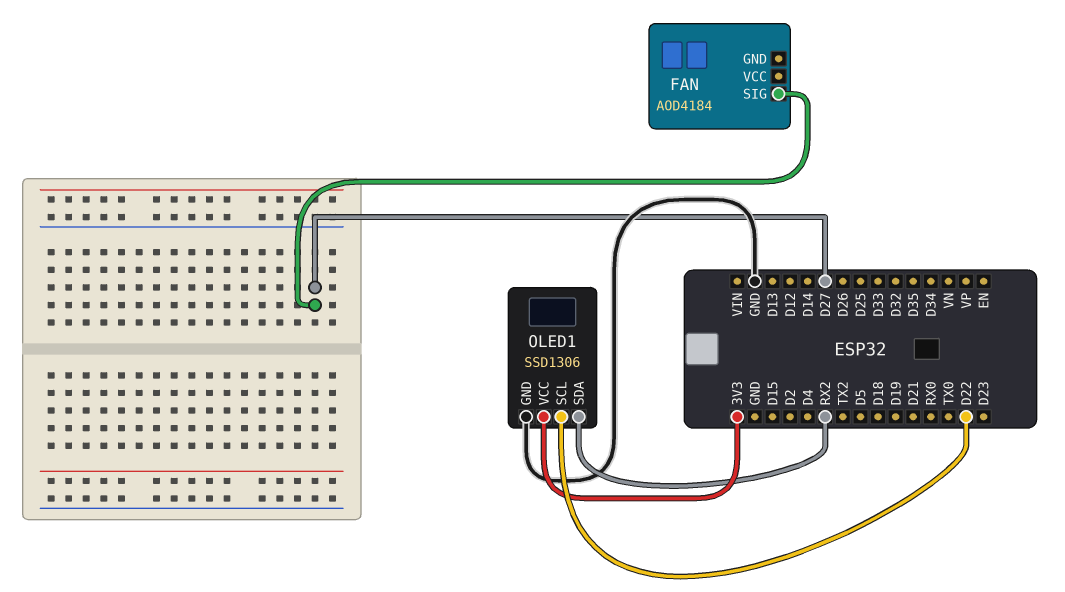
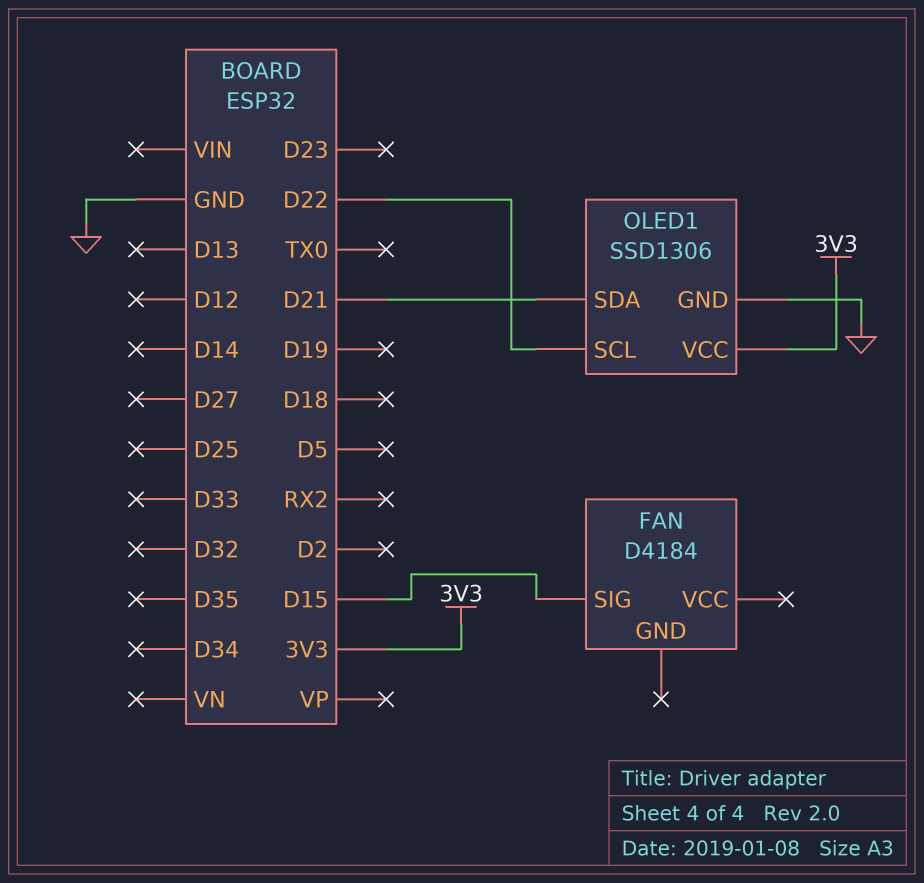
FAN: AOD4184 -> D4184
FAN pin SIG: D27 -> D15
OLED1 pin SDA: RX2 -> D21

